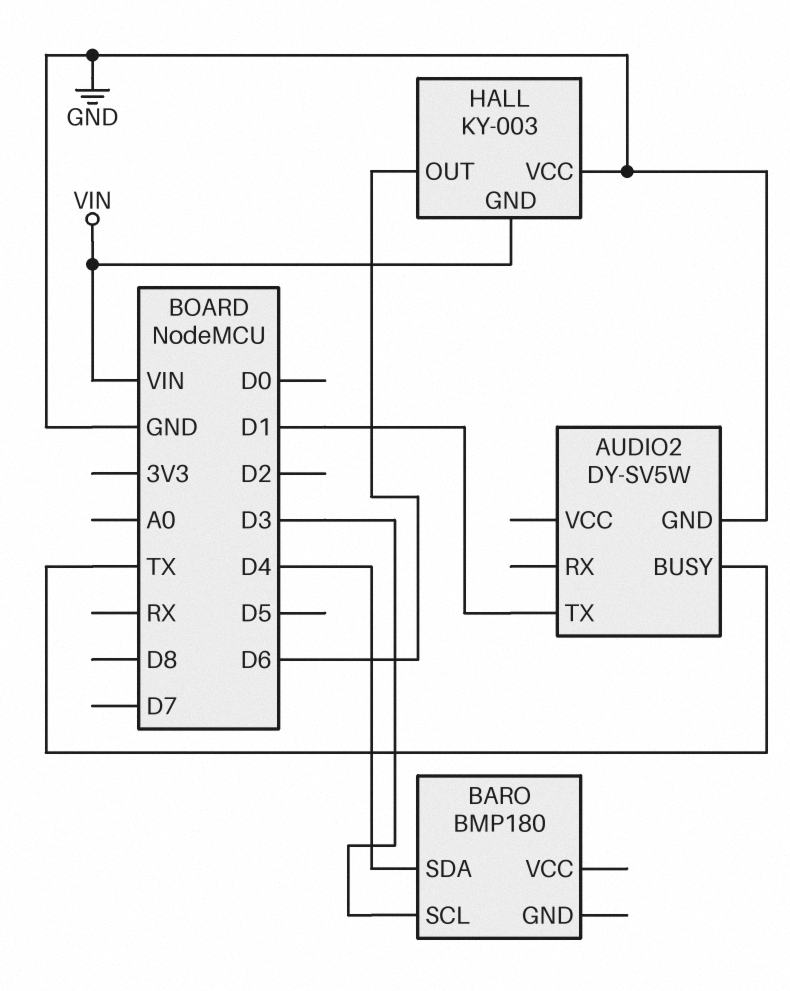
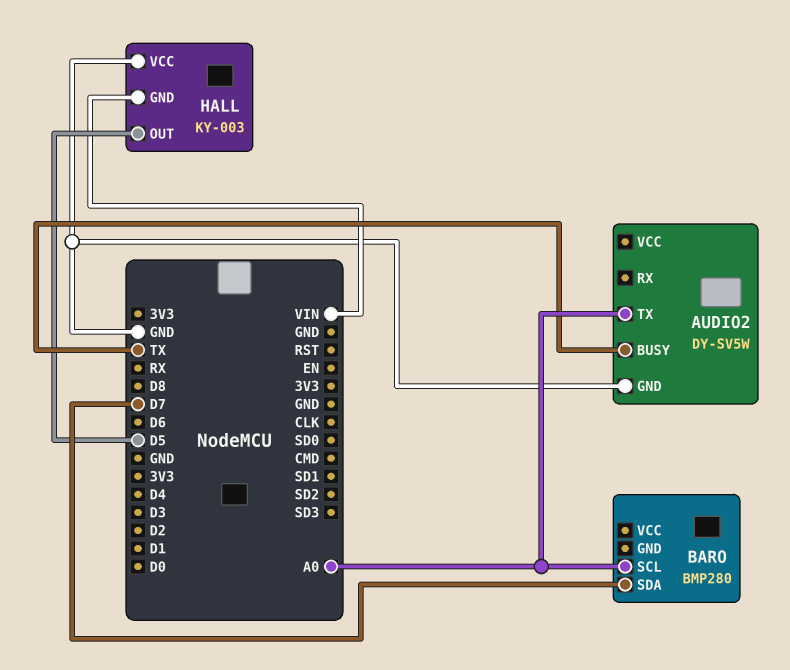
AUDIO2 pin TX: D1 -> A0
BARO: BMP180 -> BMP280
BARO pin SCL: D3 -> A0
BARO pin SDA: D4 -> D7
HALL pin OUT: D6 -> D5

